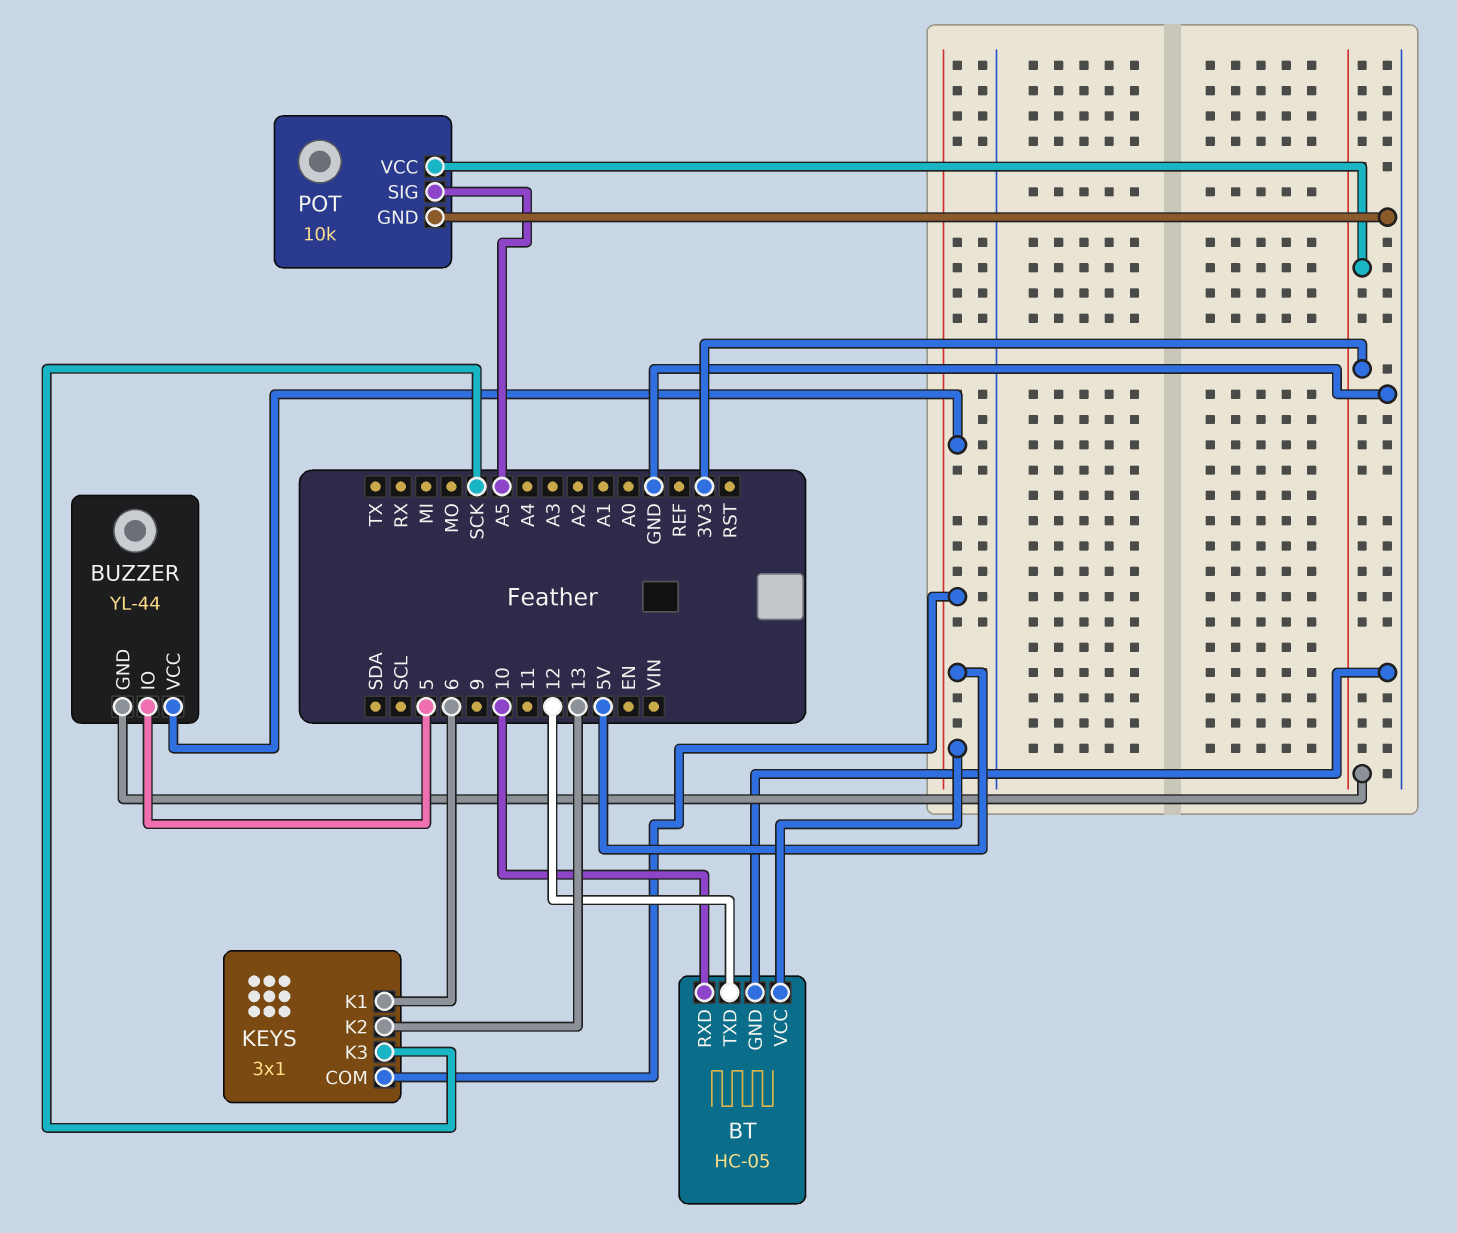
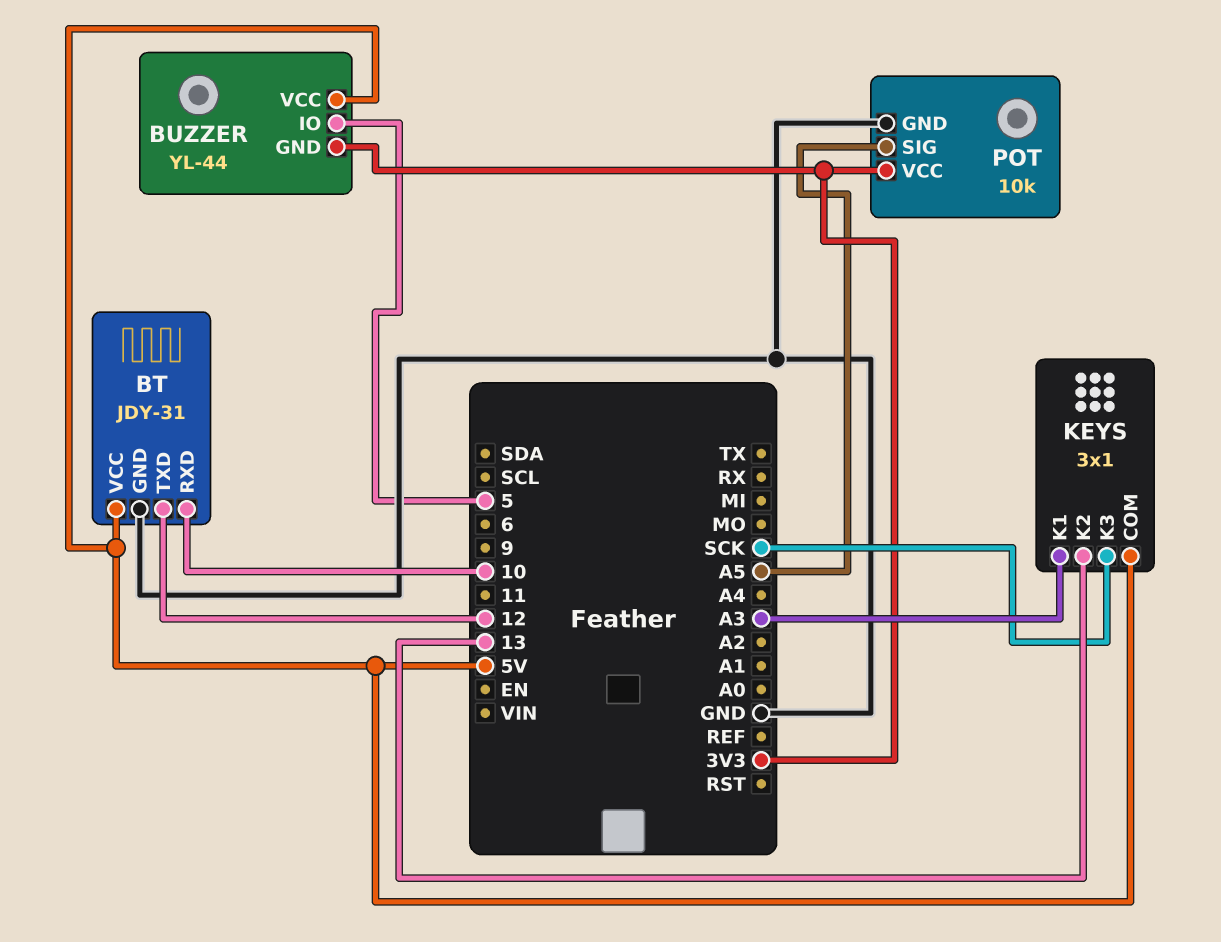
BT: HC-05 -> JDY-31
KEYS pin K1: 6 -> A3

